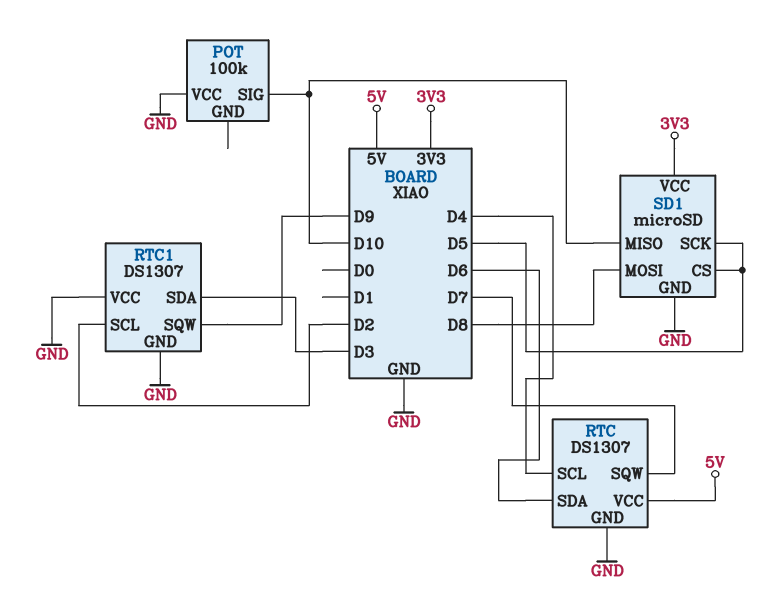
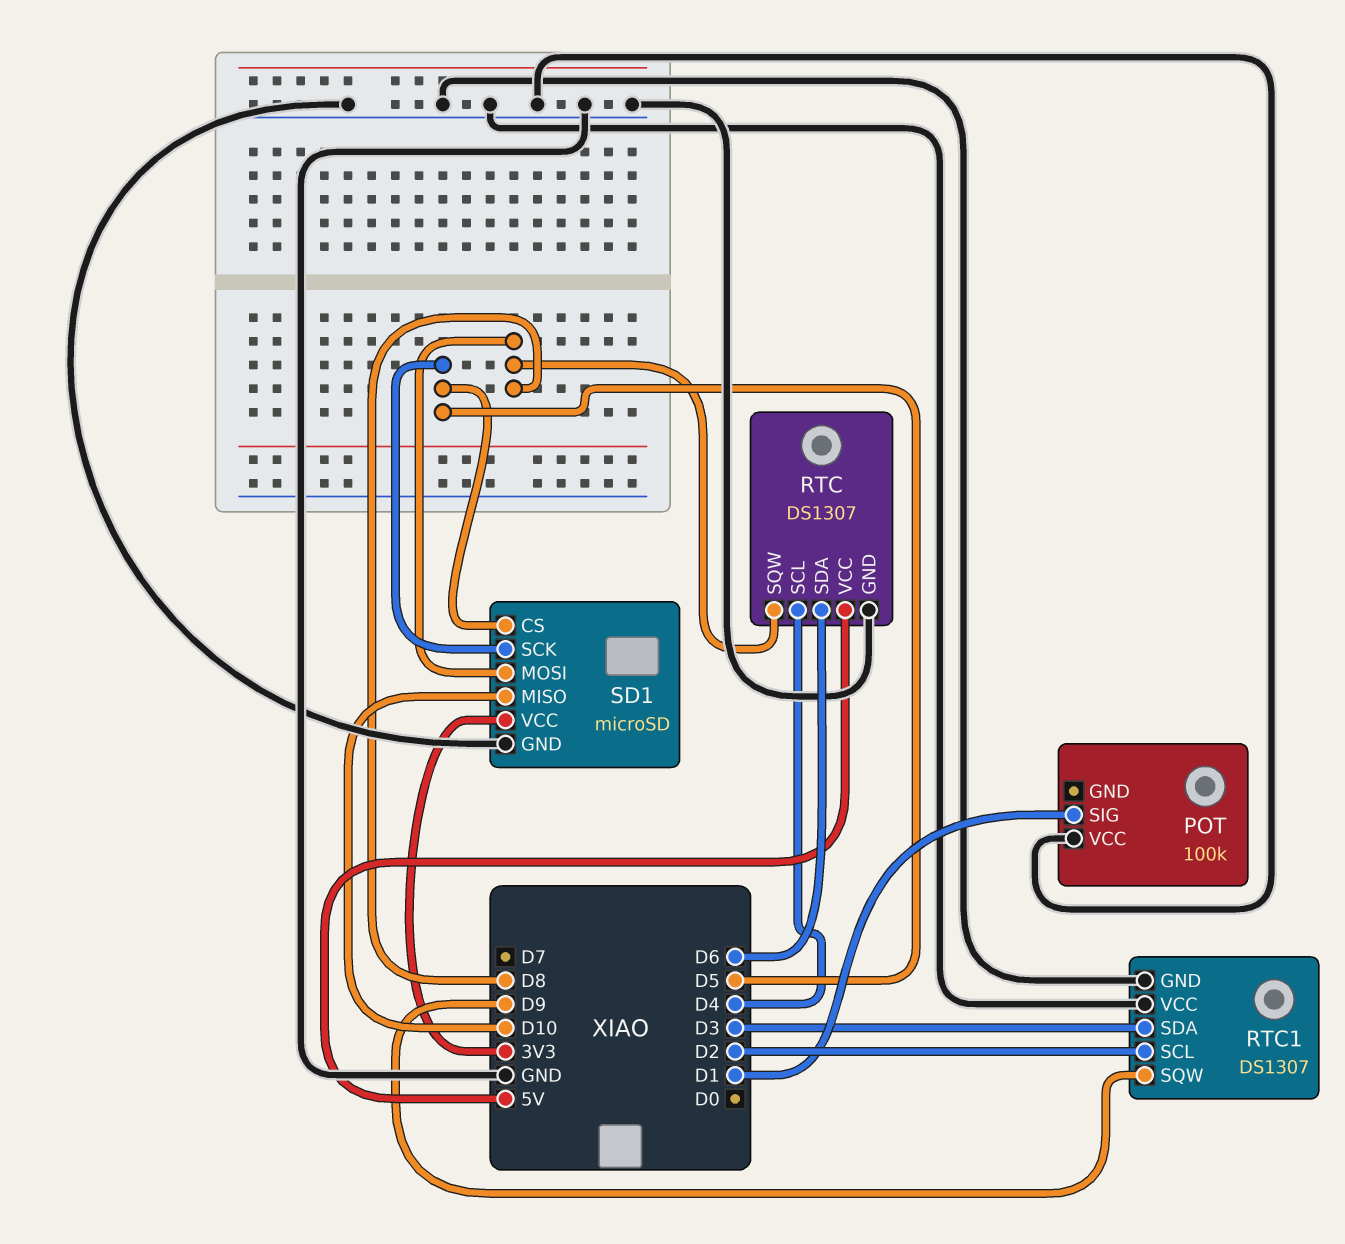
POT pin SIG: D10 -> D1
RTC pin SQW: D7 -> D8

